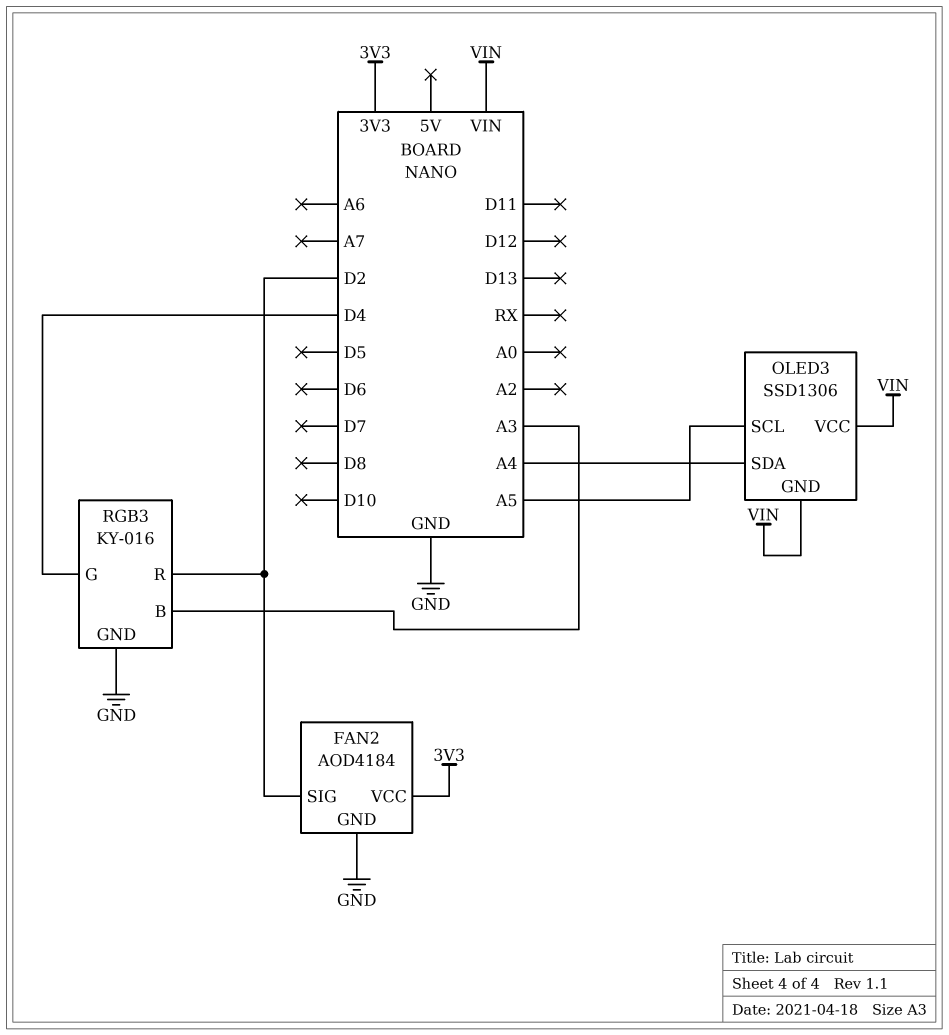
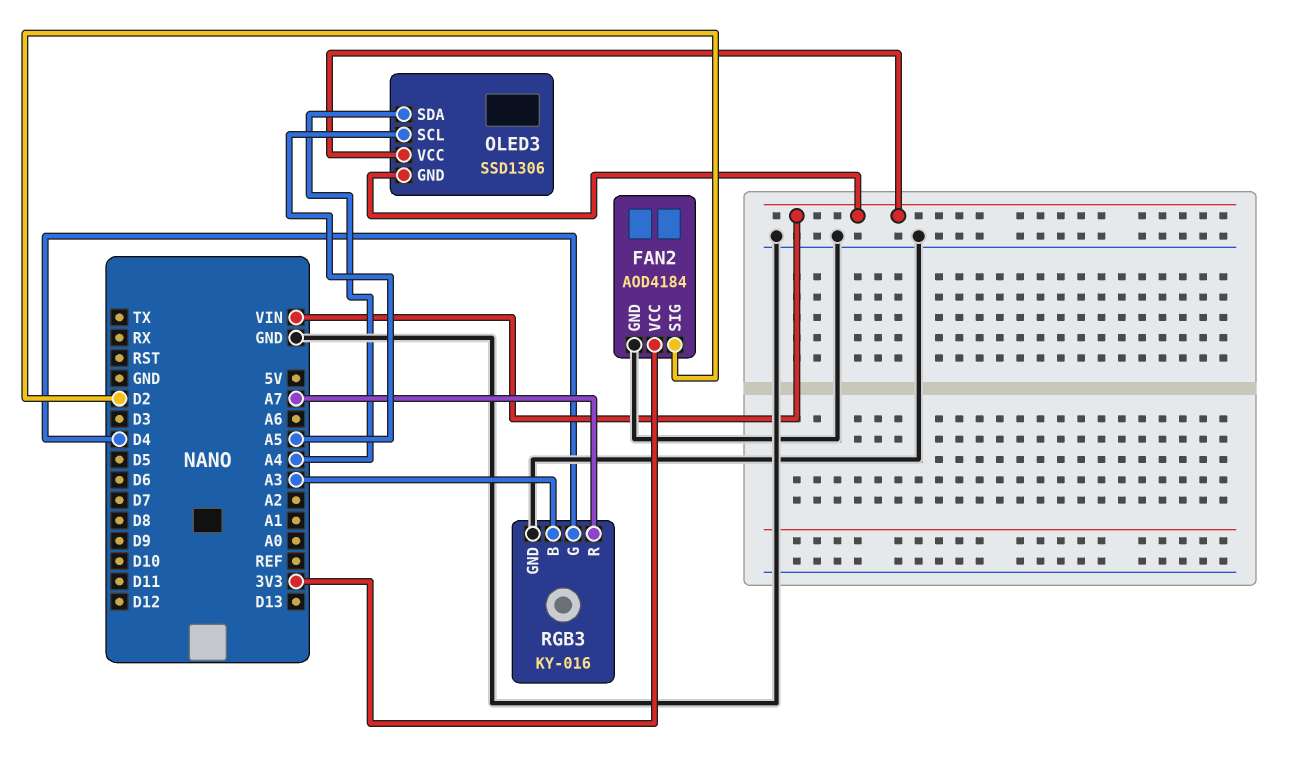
RGB3 pin R: D2 -> A7

